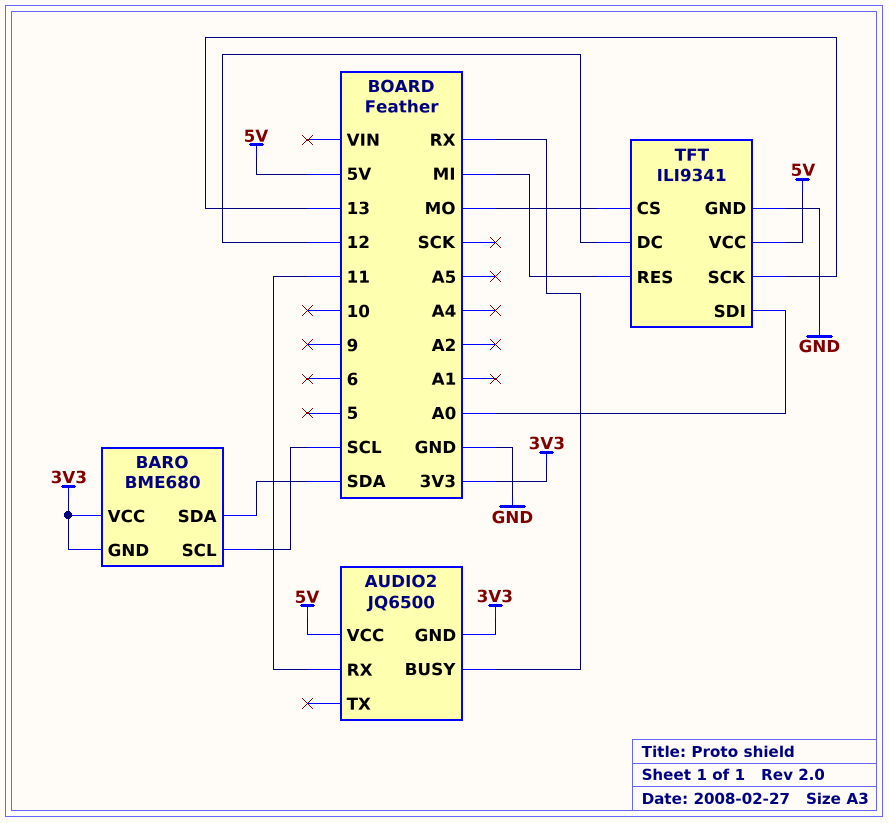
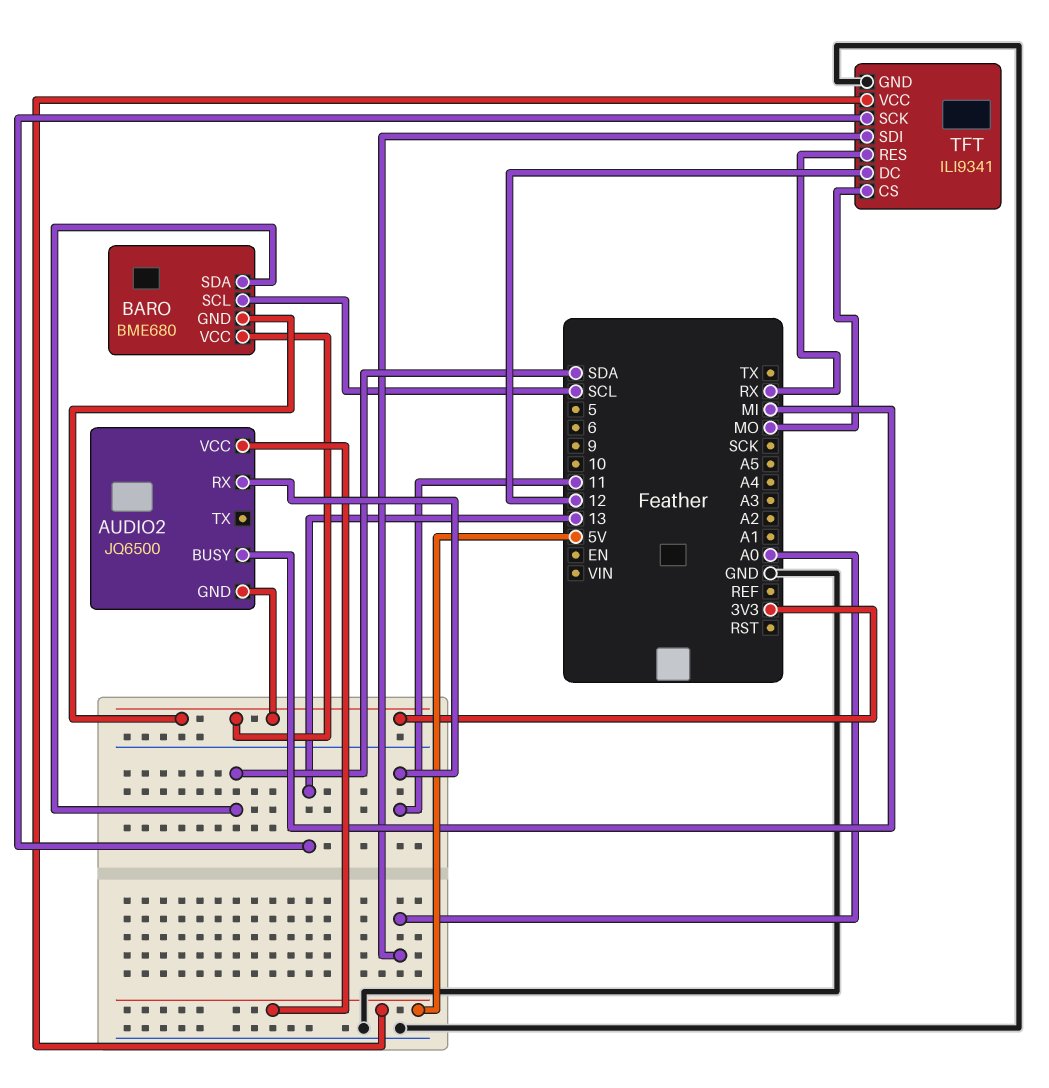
AUDIO2 pin BUSY: RX -> MI
TFT pin RES: MI -> RX

